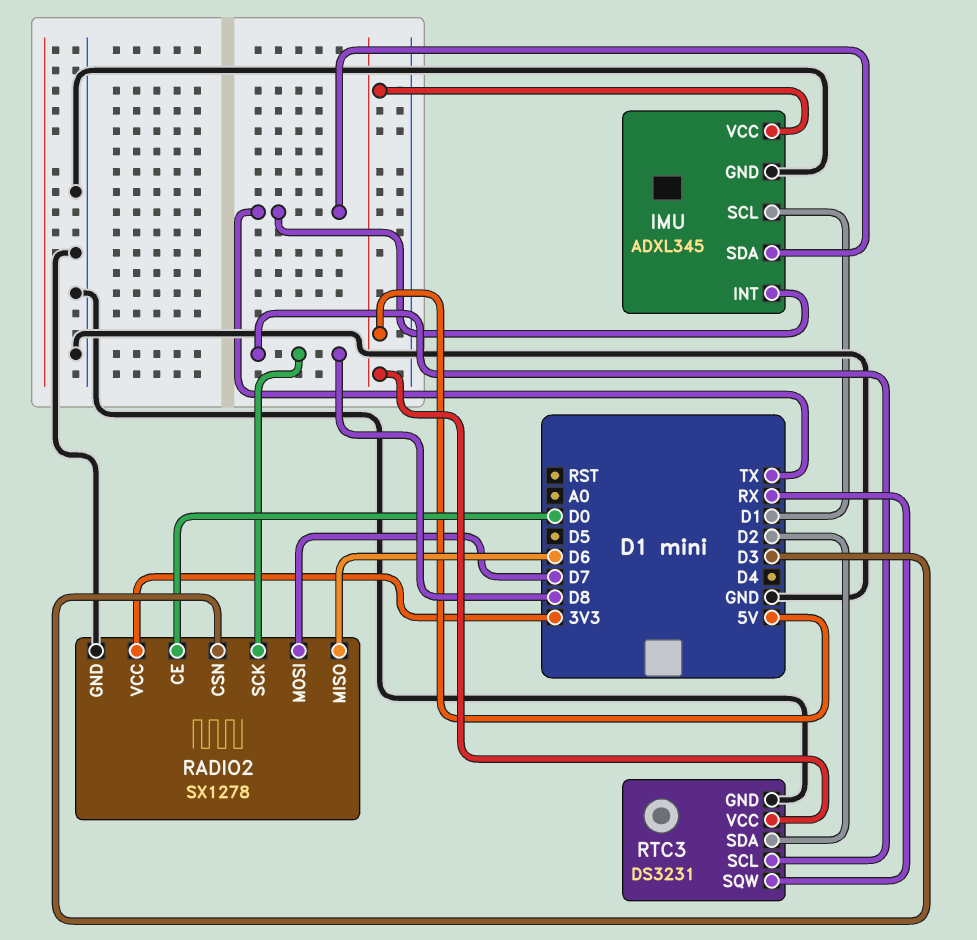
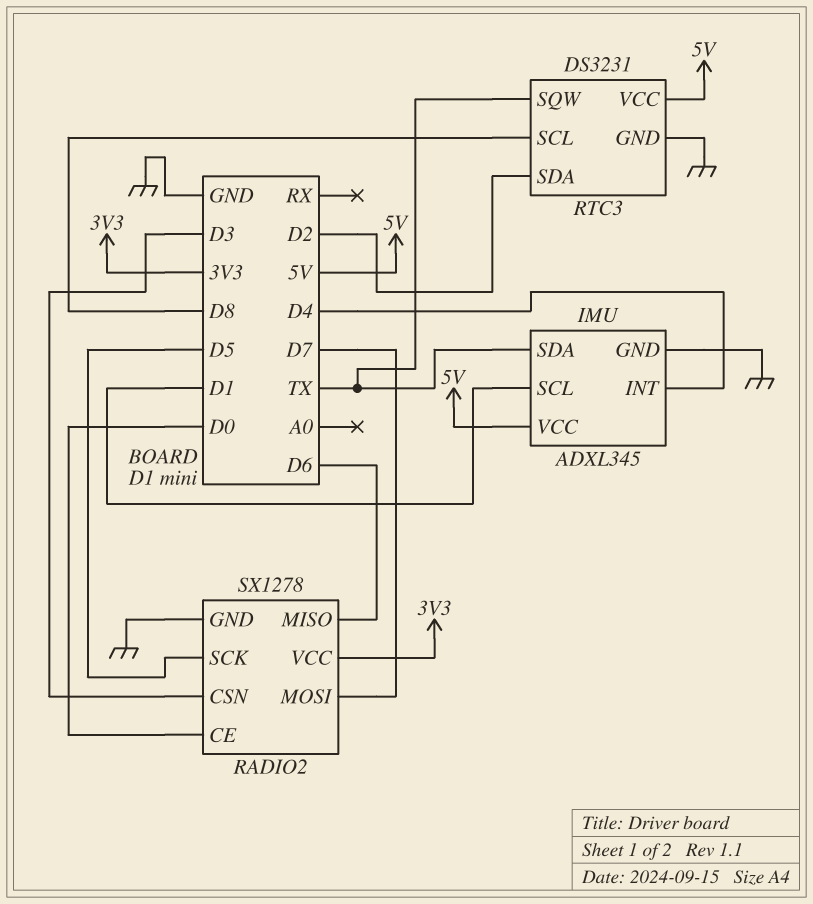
IMU pin INT: TX -> D4
RADIO2 pin SCK: D8 -> D5
RTC3 pin SQW: RX -> TX

